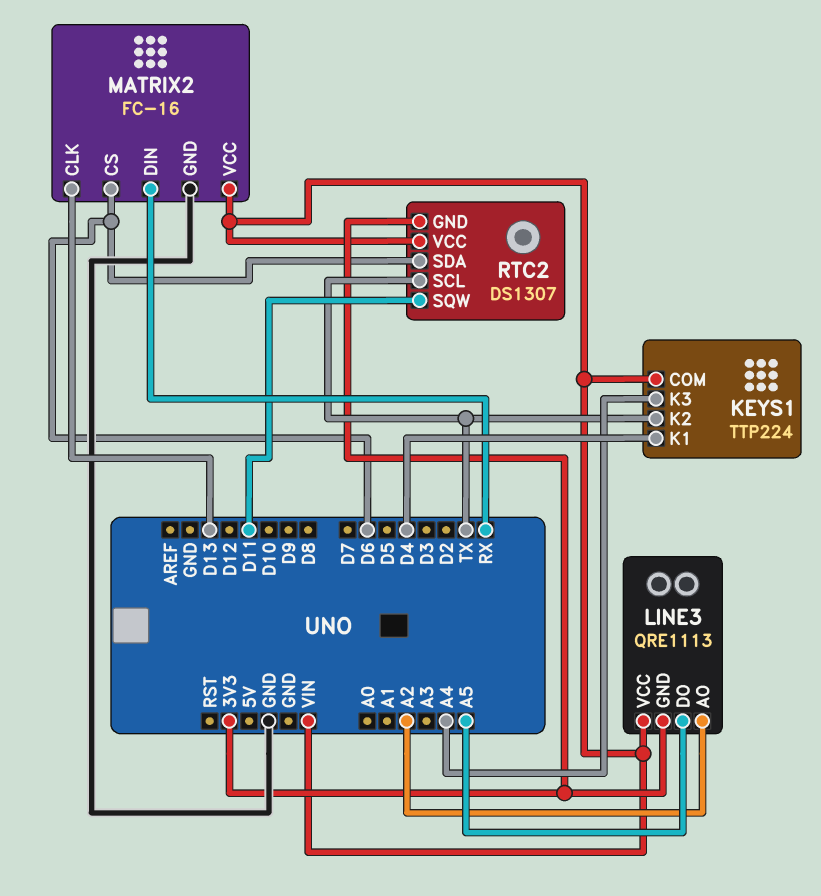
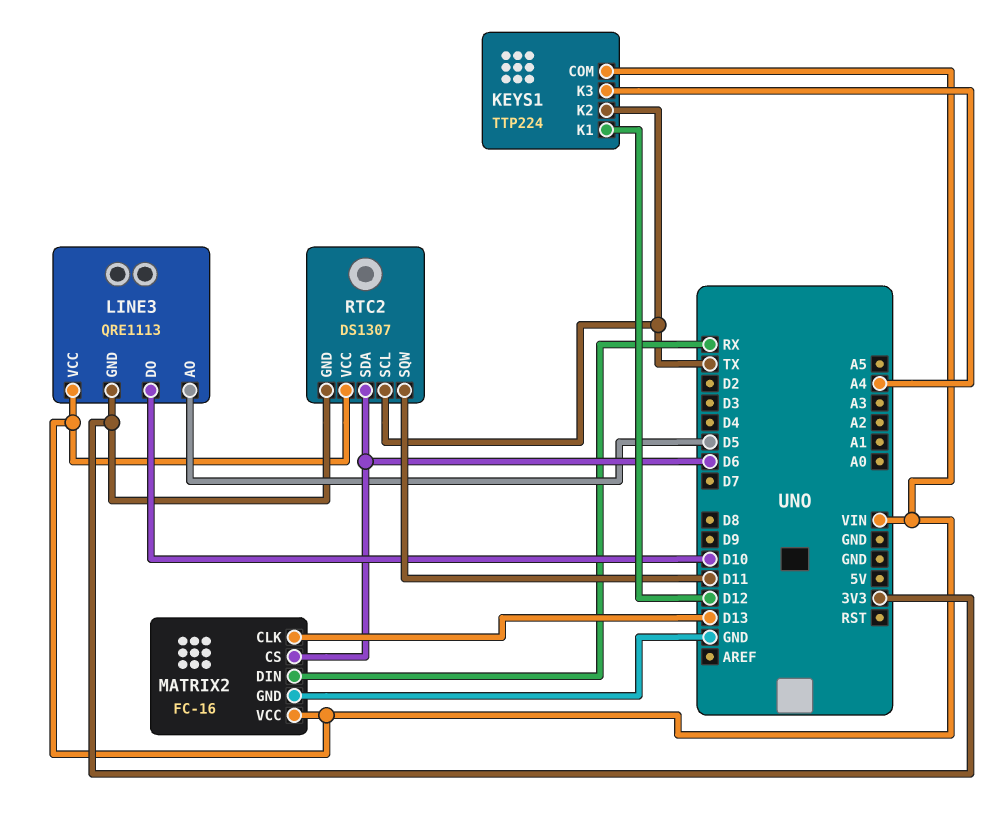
KEYS1 pin K1: D4 -> D12
LINE3 pin AO: A2 -> D5
LINE3 pin DO: A5 -> D10

